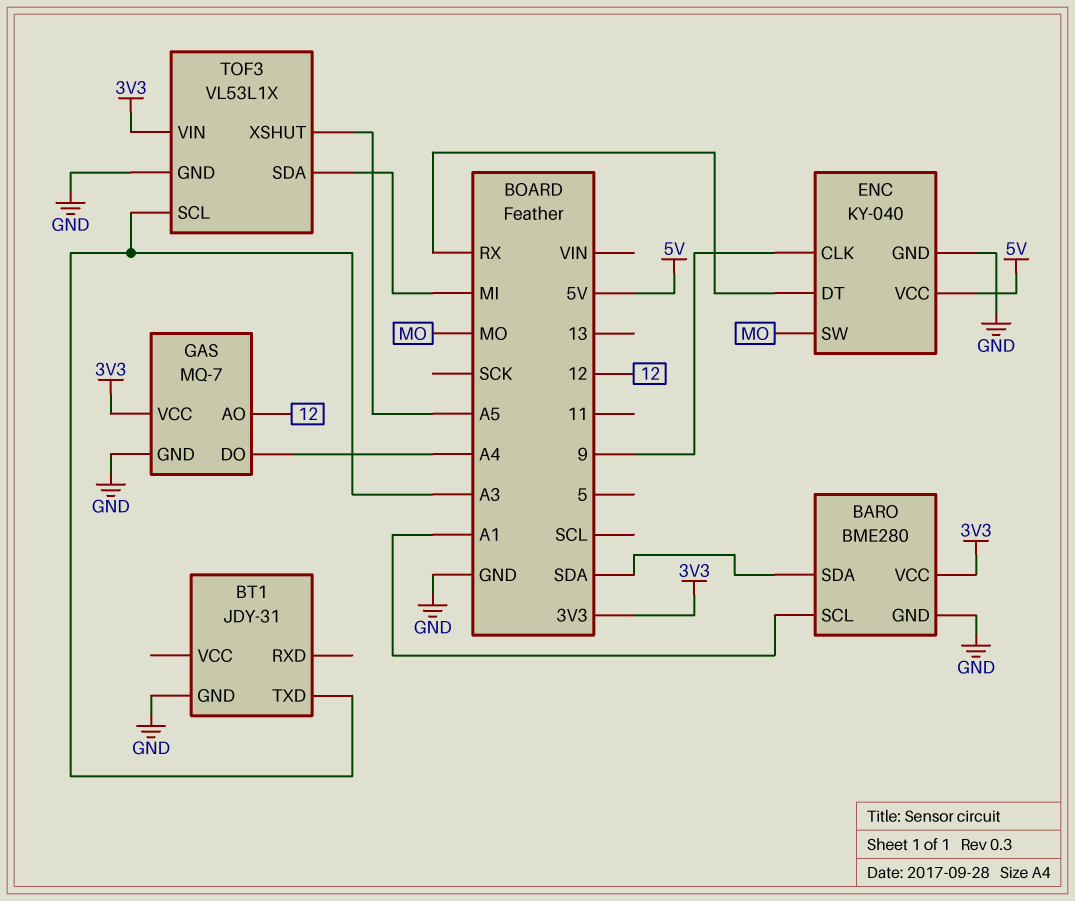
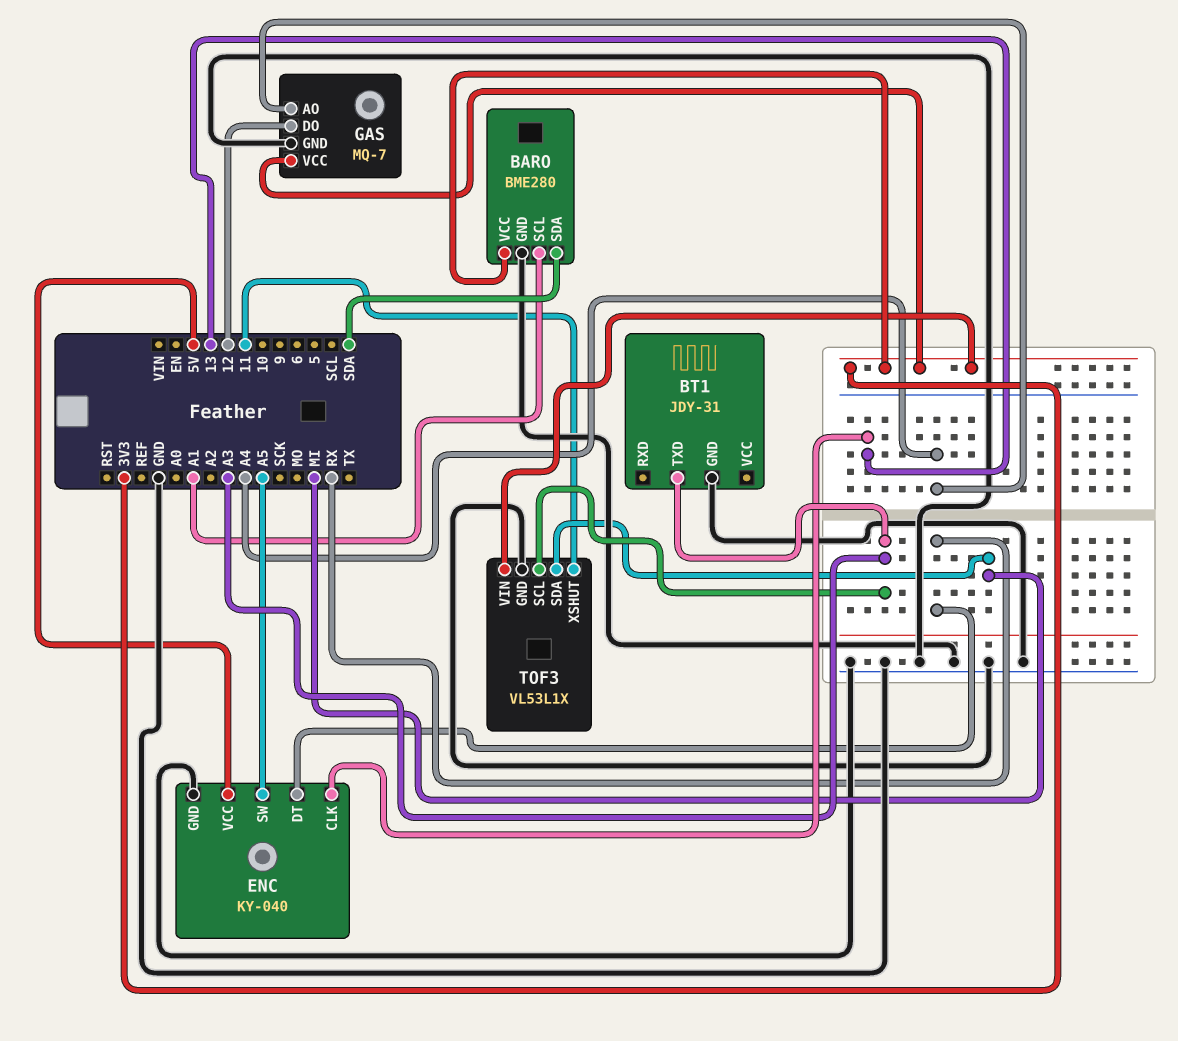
ENC pin CLK: 9 -> 13
ENC pin SW: MO -> A5
GAS pin AO: 12 -> A4
GAS pin DO: A4 -> 12
TOF3 pin XSHUT: A5 -> 11

